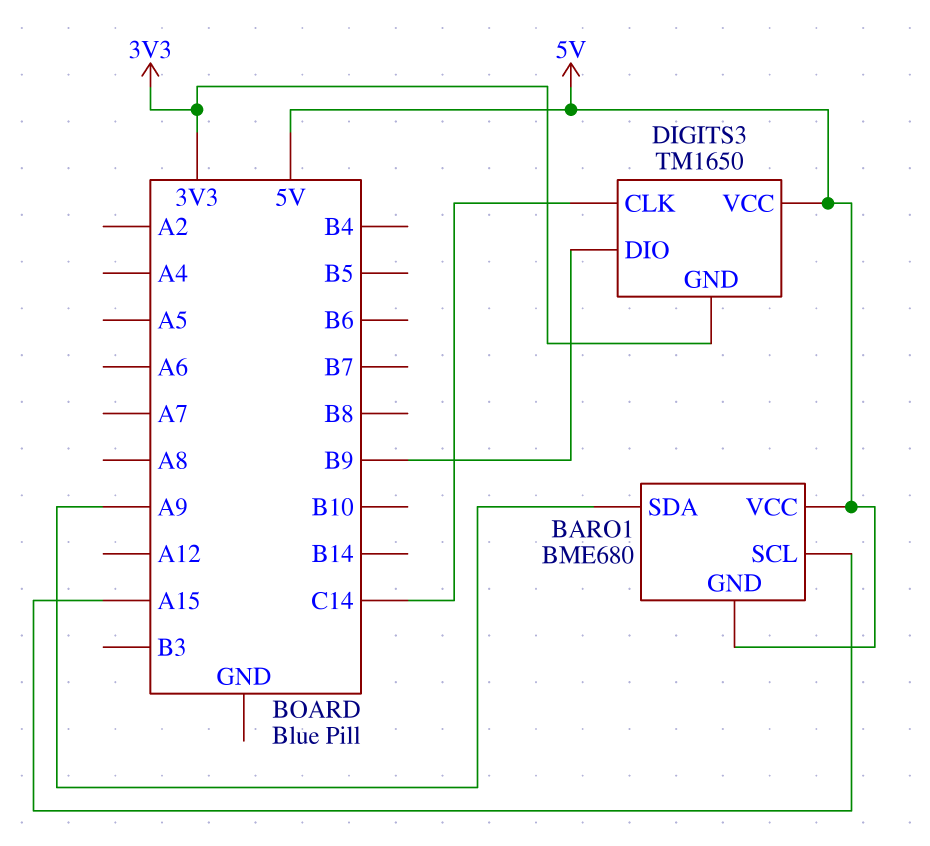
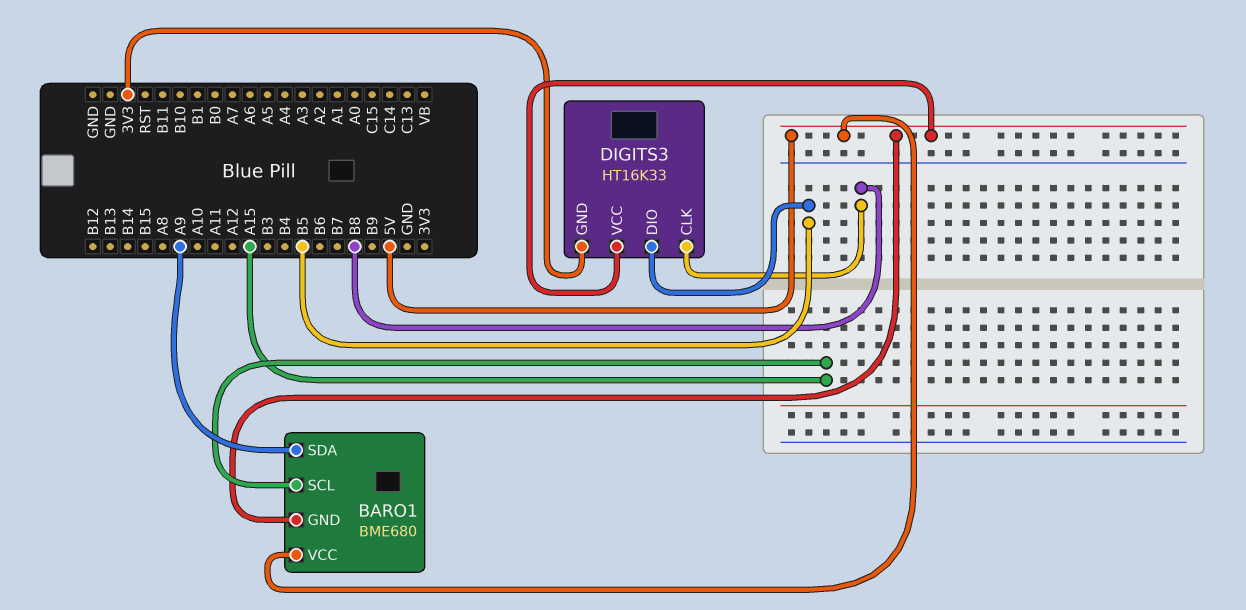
DIGITS3: TM1650 -> HT16K33
DIGITS3 pin CLK: C14 -> B8
DIGITS3 pin DIO: B9 -> B5

